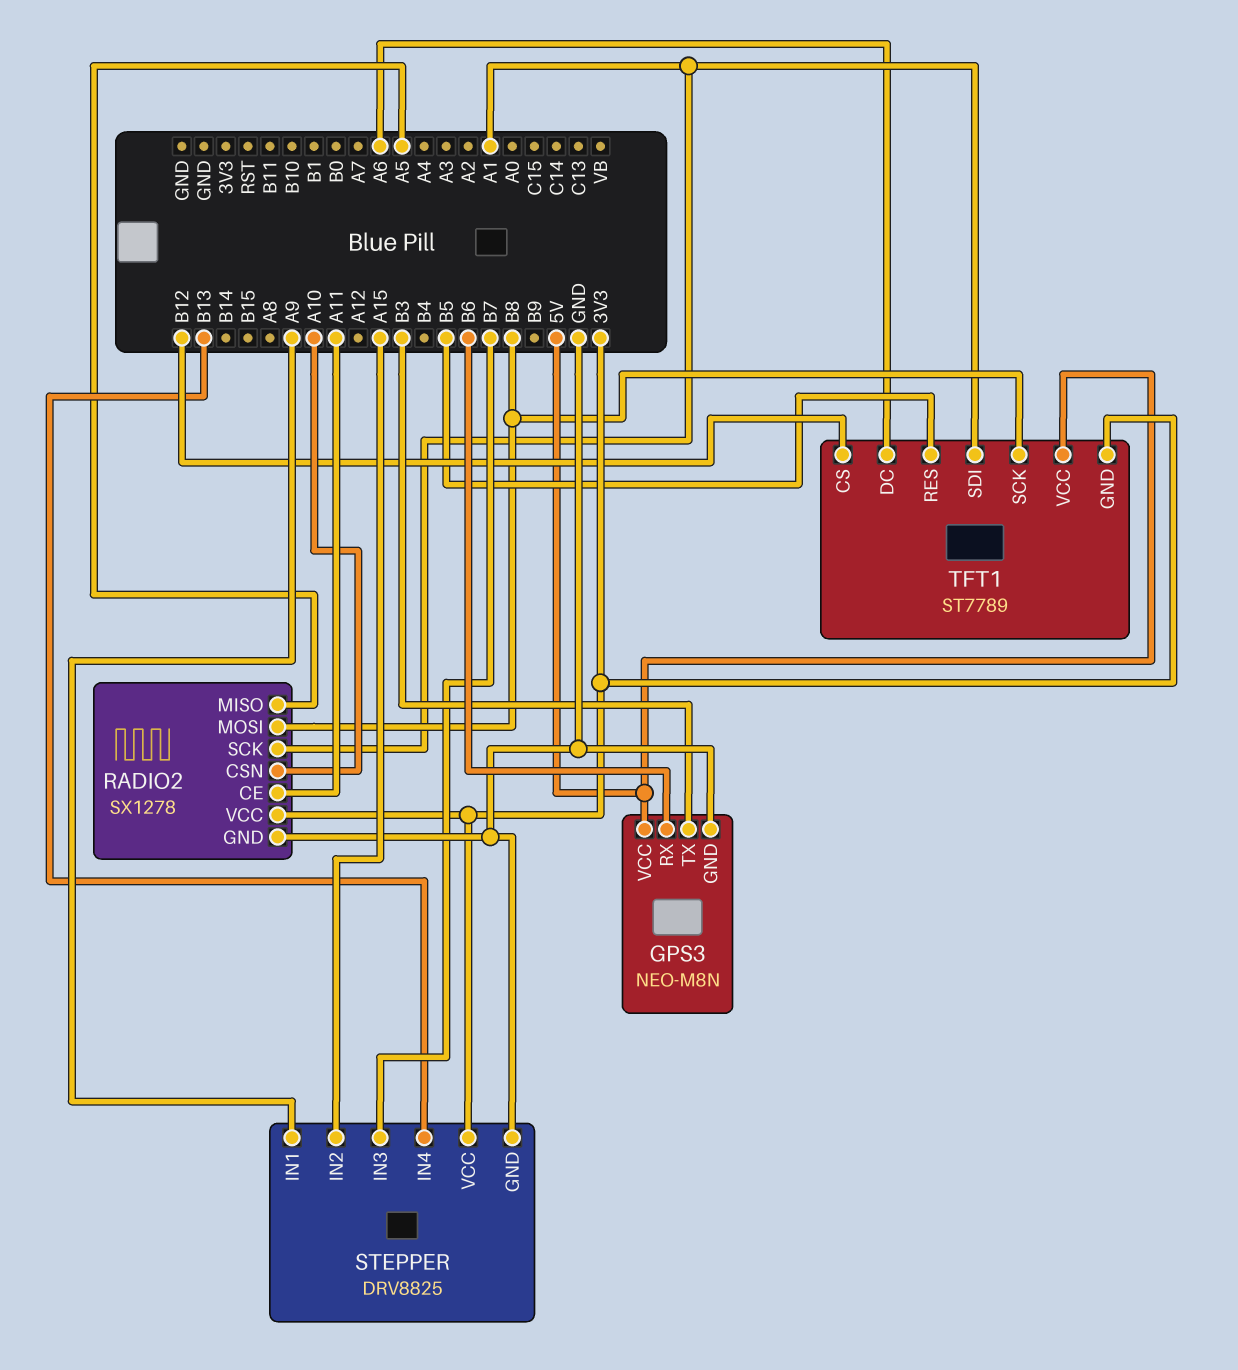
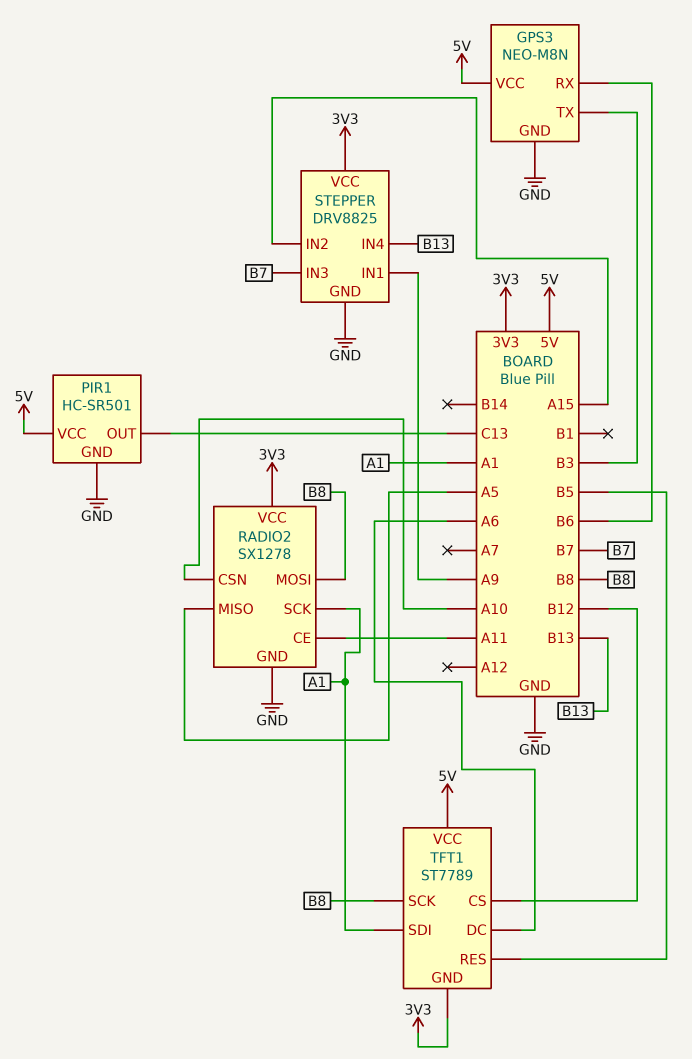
PIR1: none -> HC-SR501
PIR1 pin GND: none -> GND
PIR1 pin OUT: none -> C13
PIR1 pin VCC: none -> 5V

